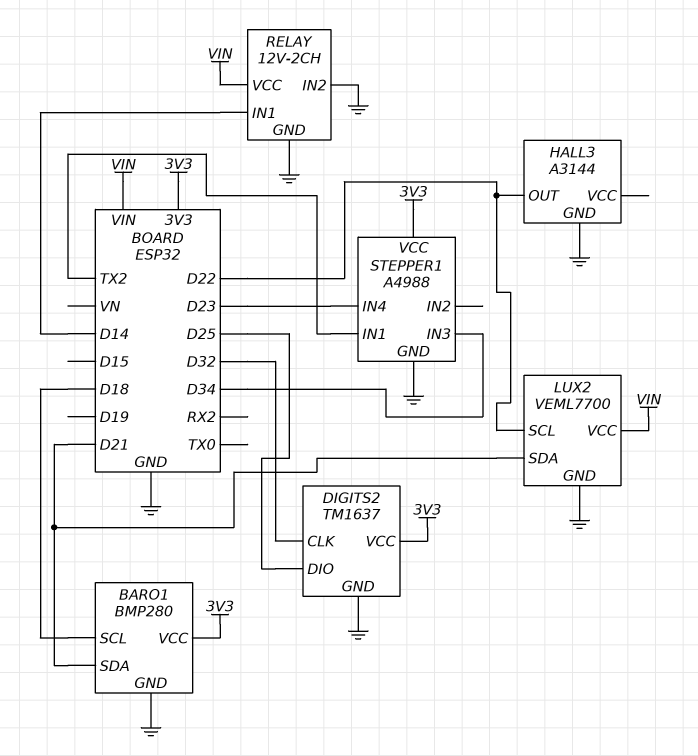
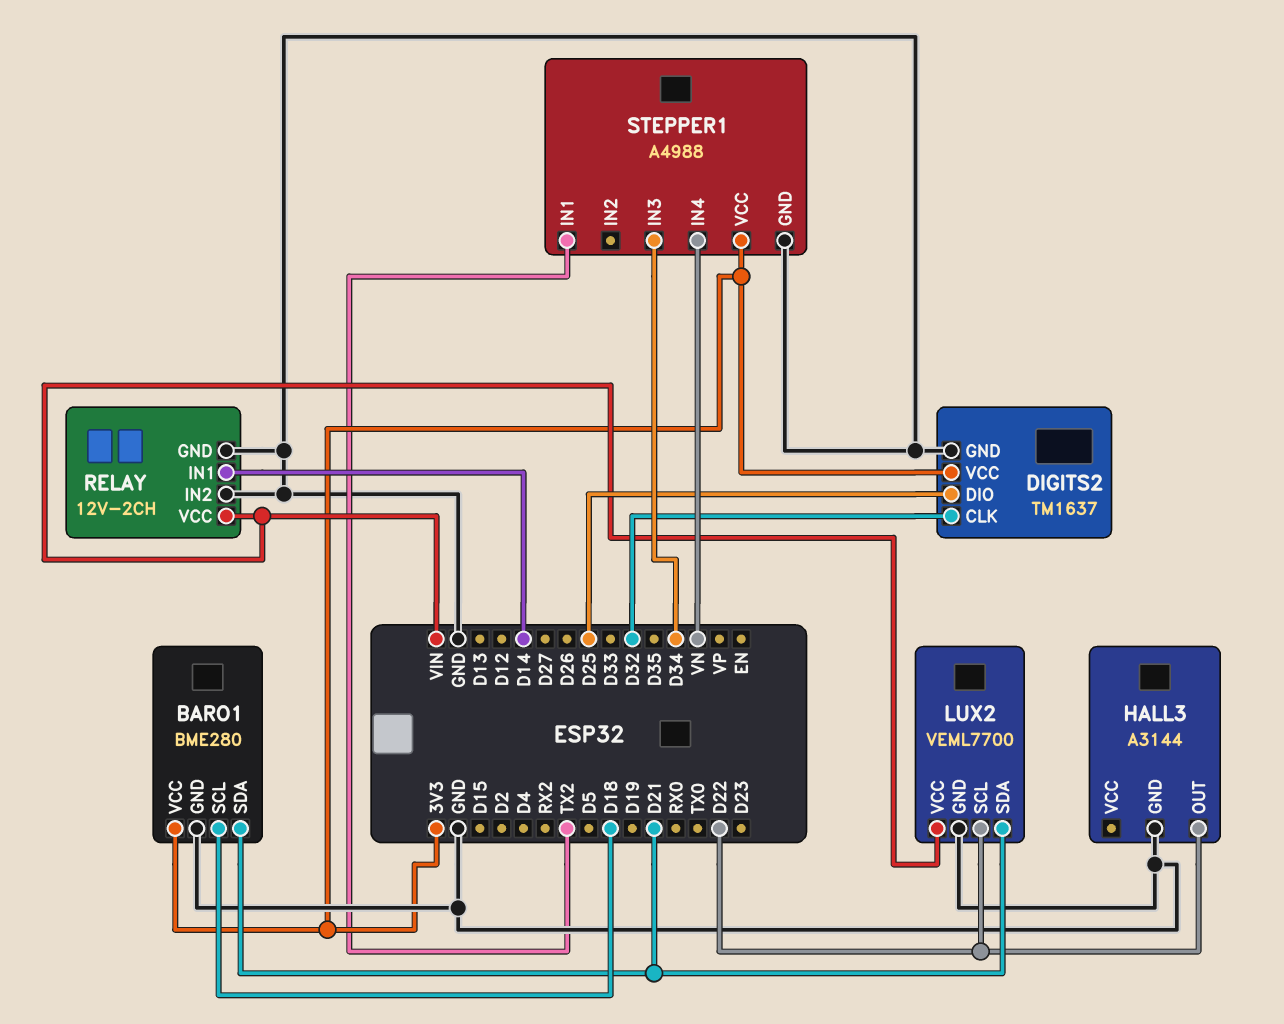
BARO1: BMP280 -> BME280
STEPPER1 pin IN4: D23 -> VN

